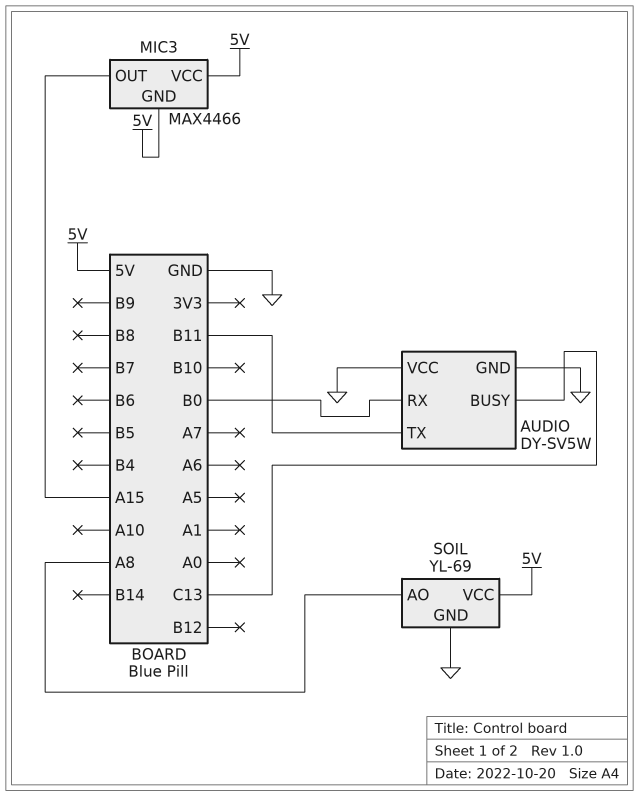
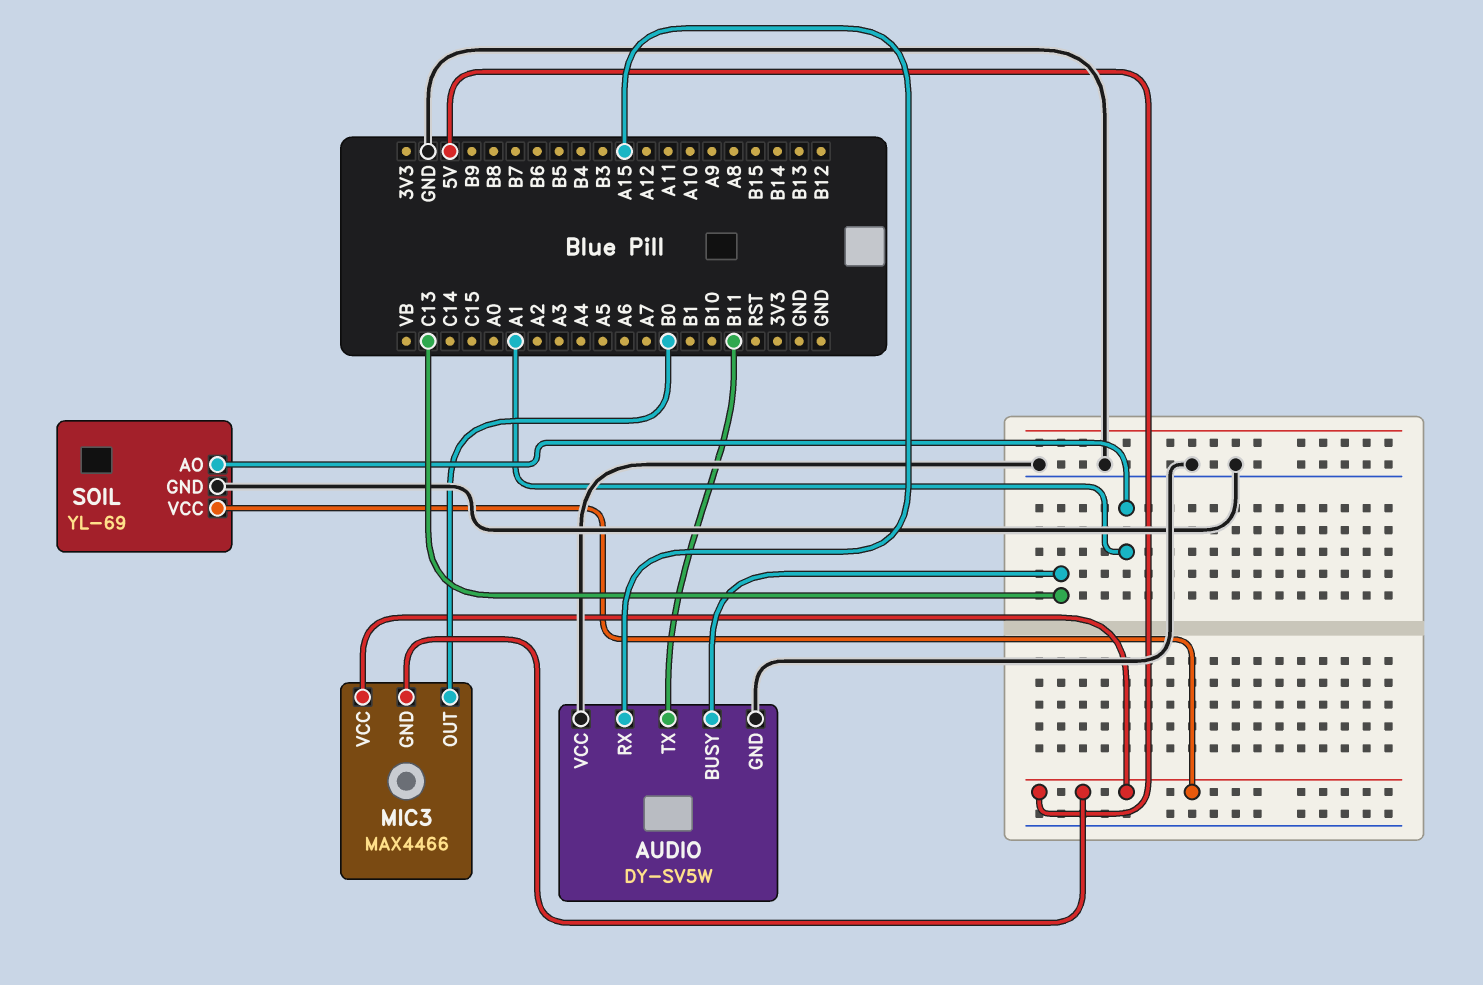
AUDIO pin RX: B0 -> A15
MIC3 pin OUT: A15 -> B0
SOIL pin AO: A8 -> A1

